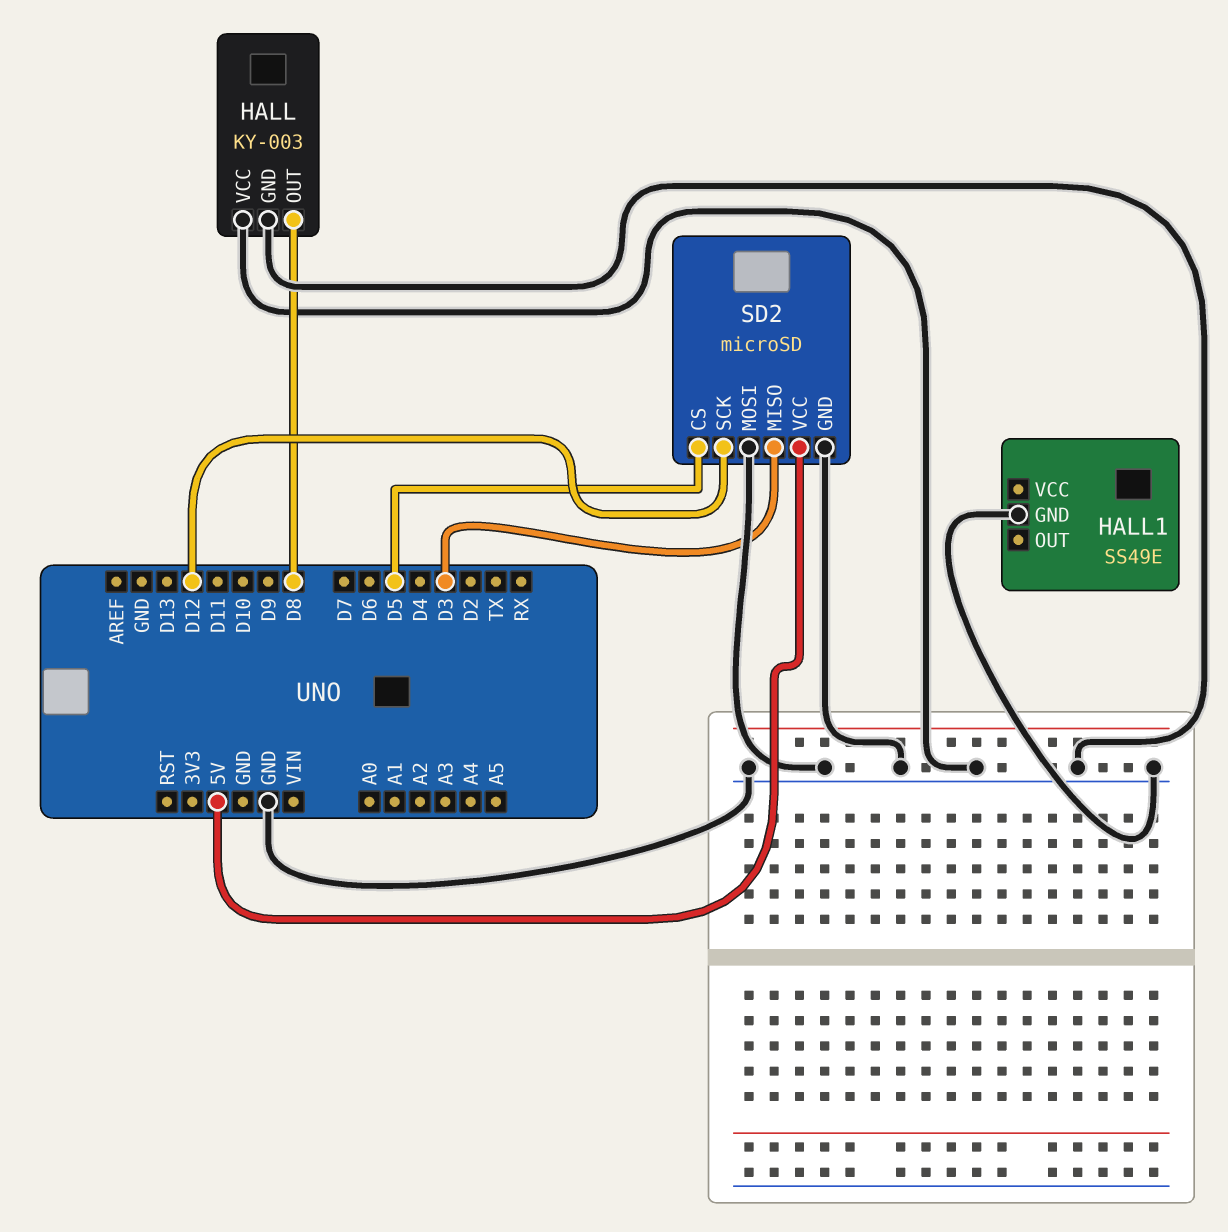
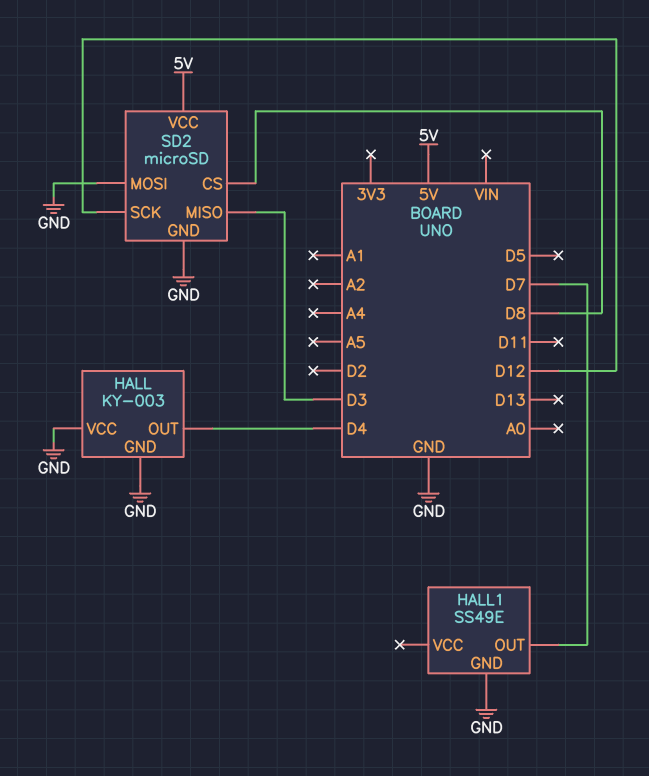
HALL pin OUT: D8 -> D4
HALL1 pin OUT: none -> D7
SD2 pin CS: D5 -> D8

